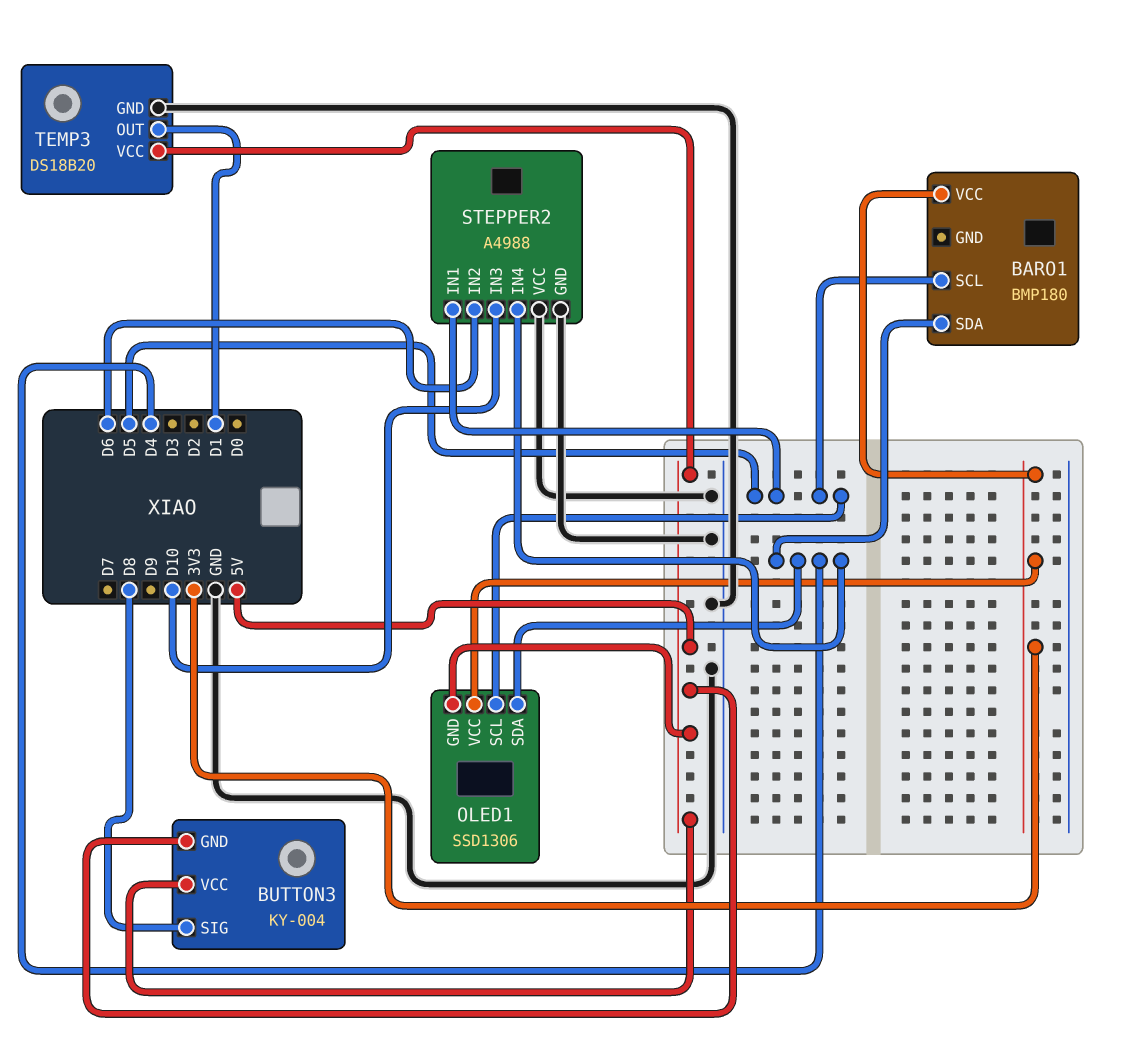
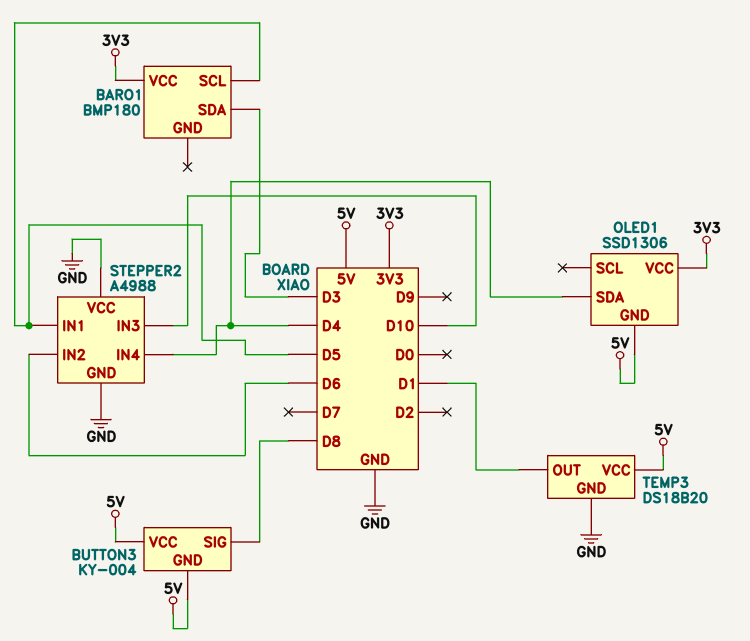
BARO1 pin SDA: D4 -> D3
OLED1 pin SCL: D5 -> none

